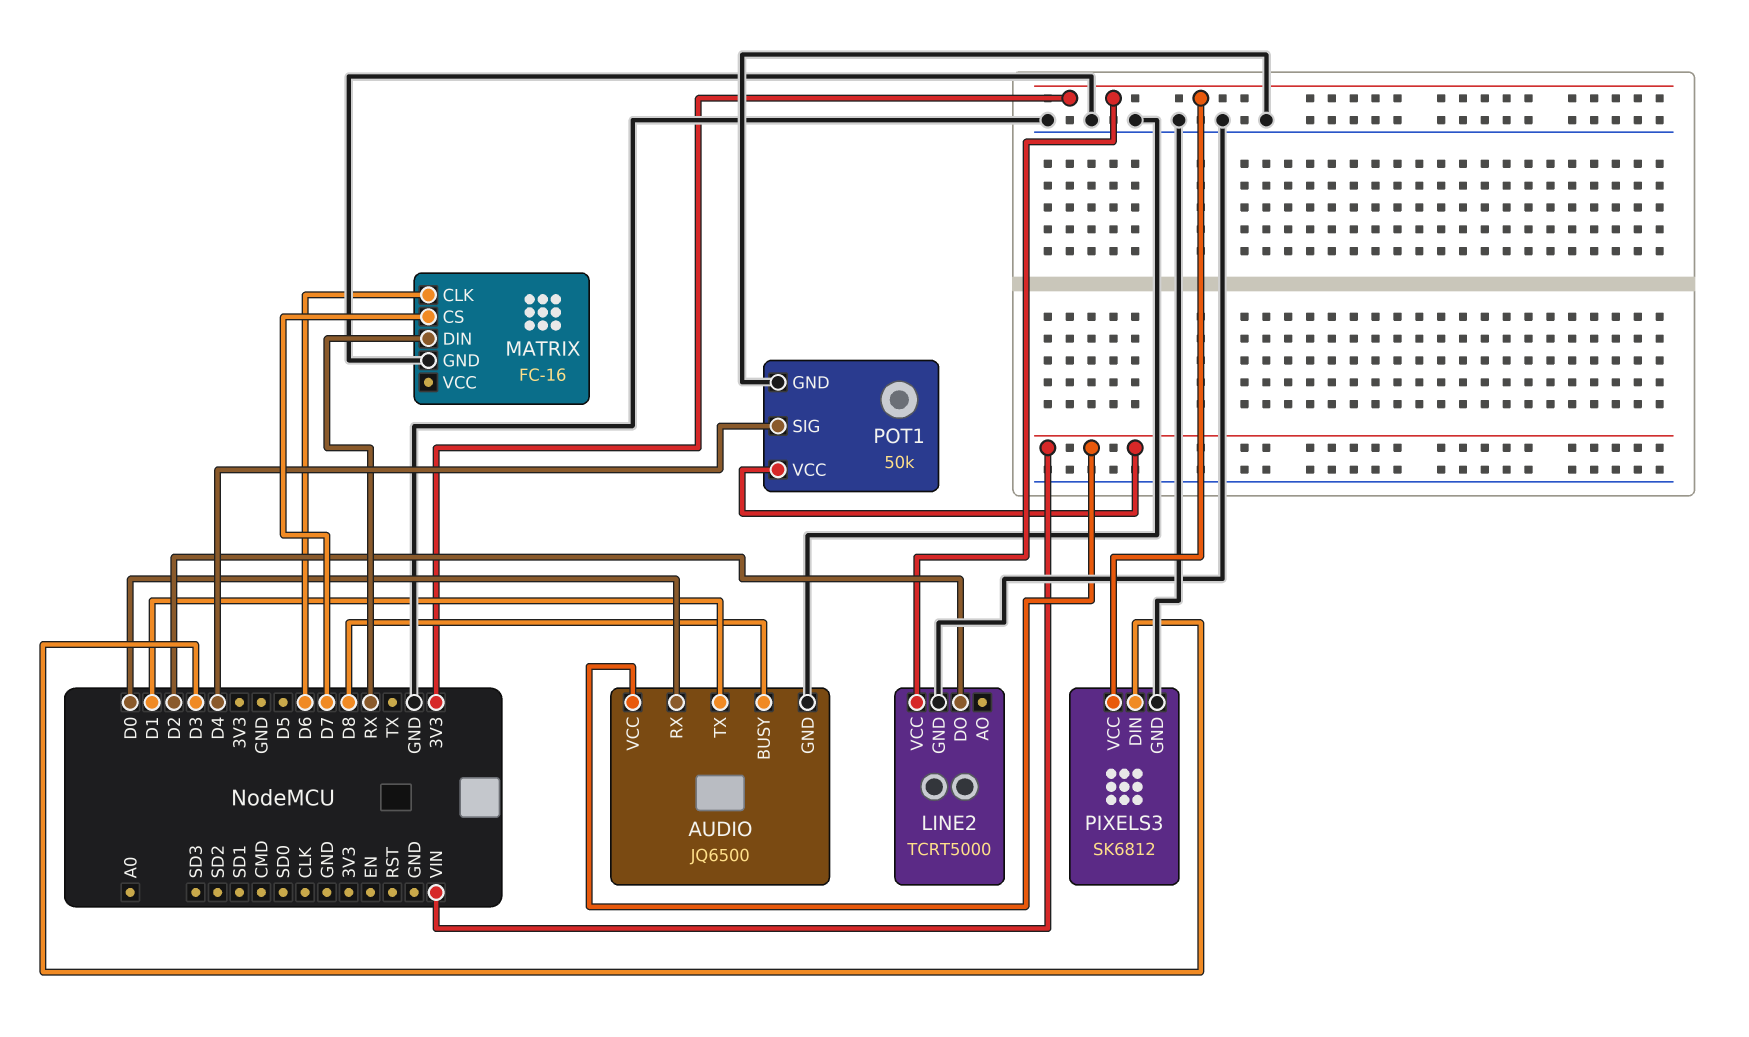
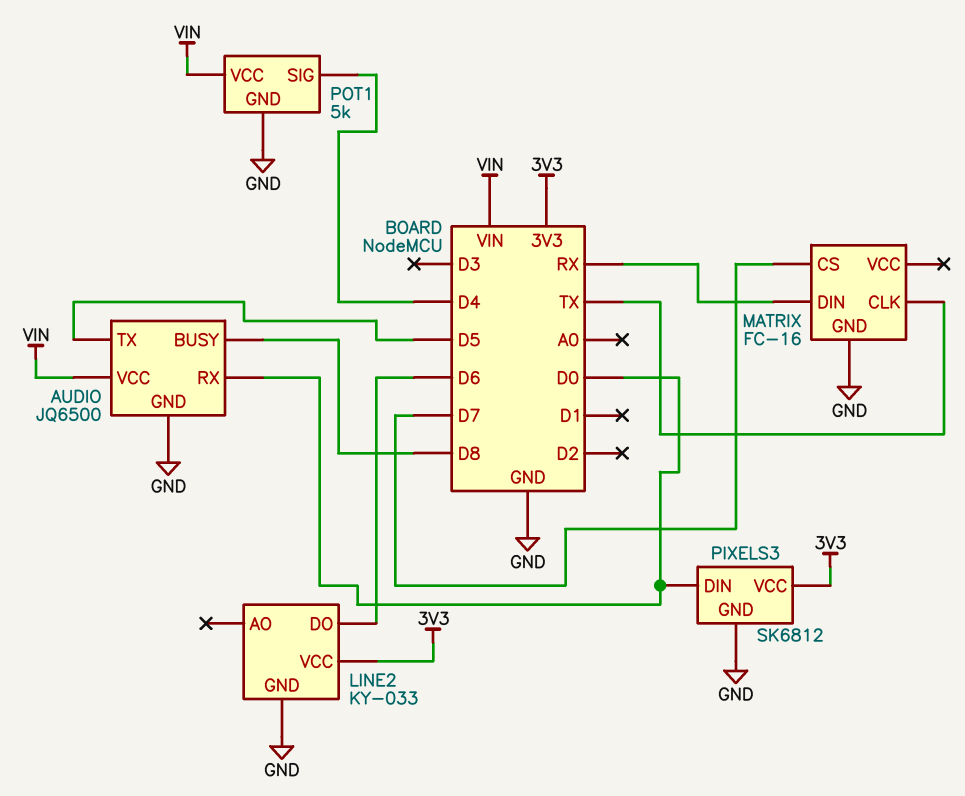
AUDIO pin TX: D1 -> D5
LINE2: TCRT5000 -> KY-033
LINE2 pin DO: D2 -> D6
MATRIX pin CLK: D6 -> TX
PIXELS3 pin DIN: D3 -> D0
POT1: 50k -> 5k

